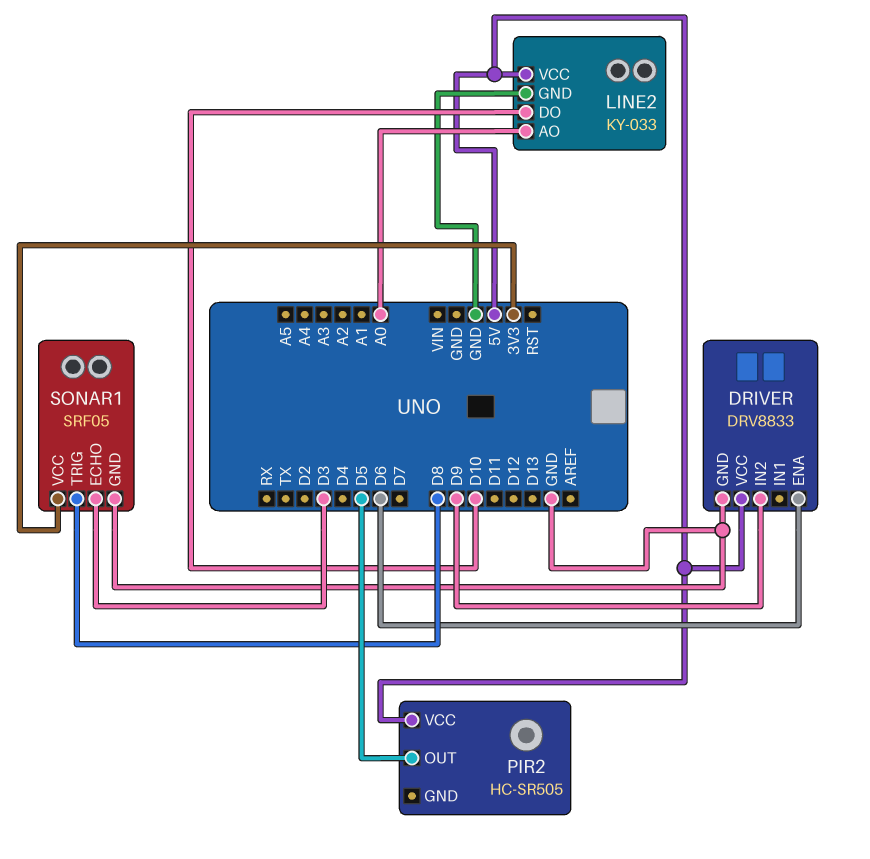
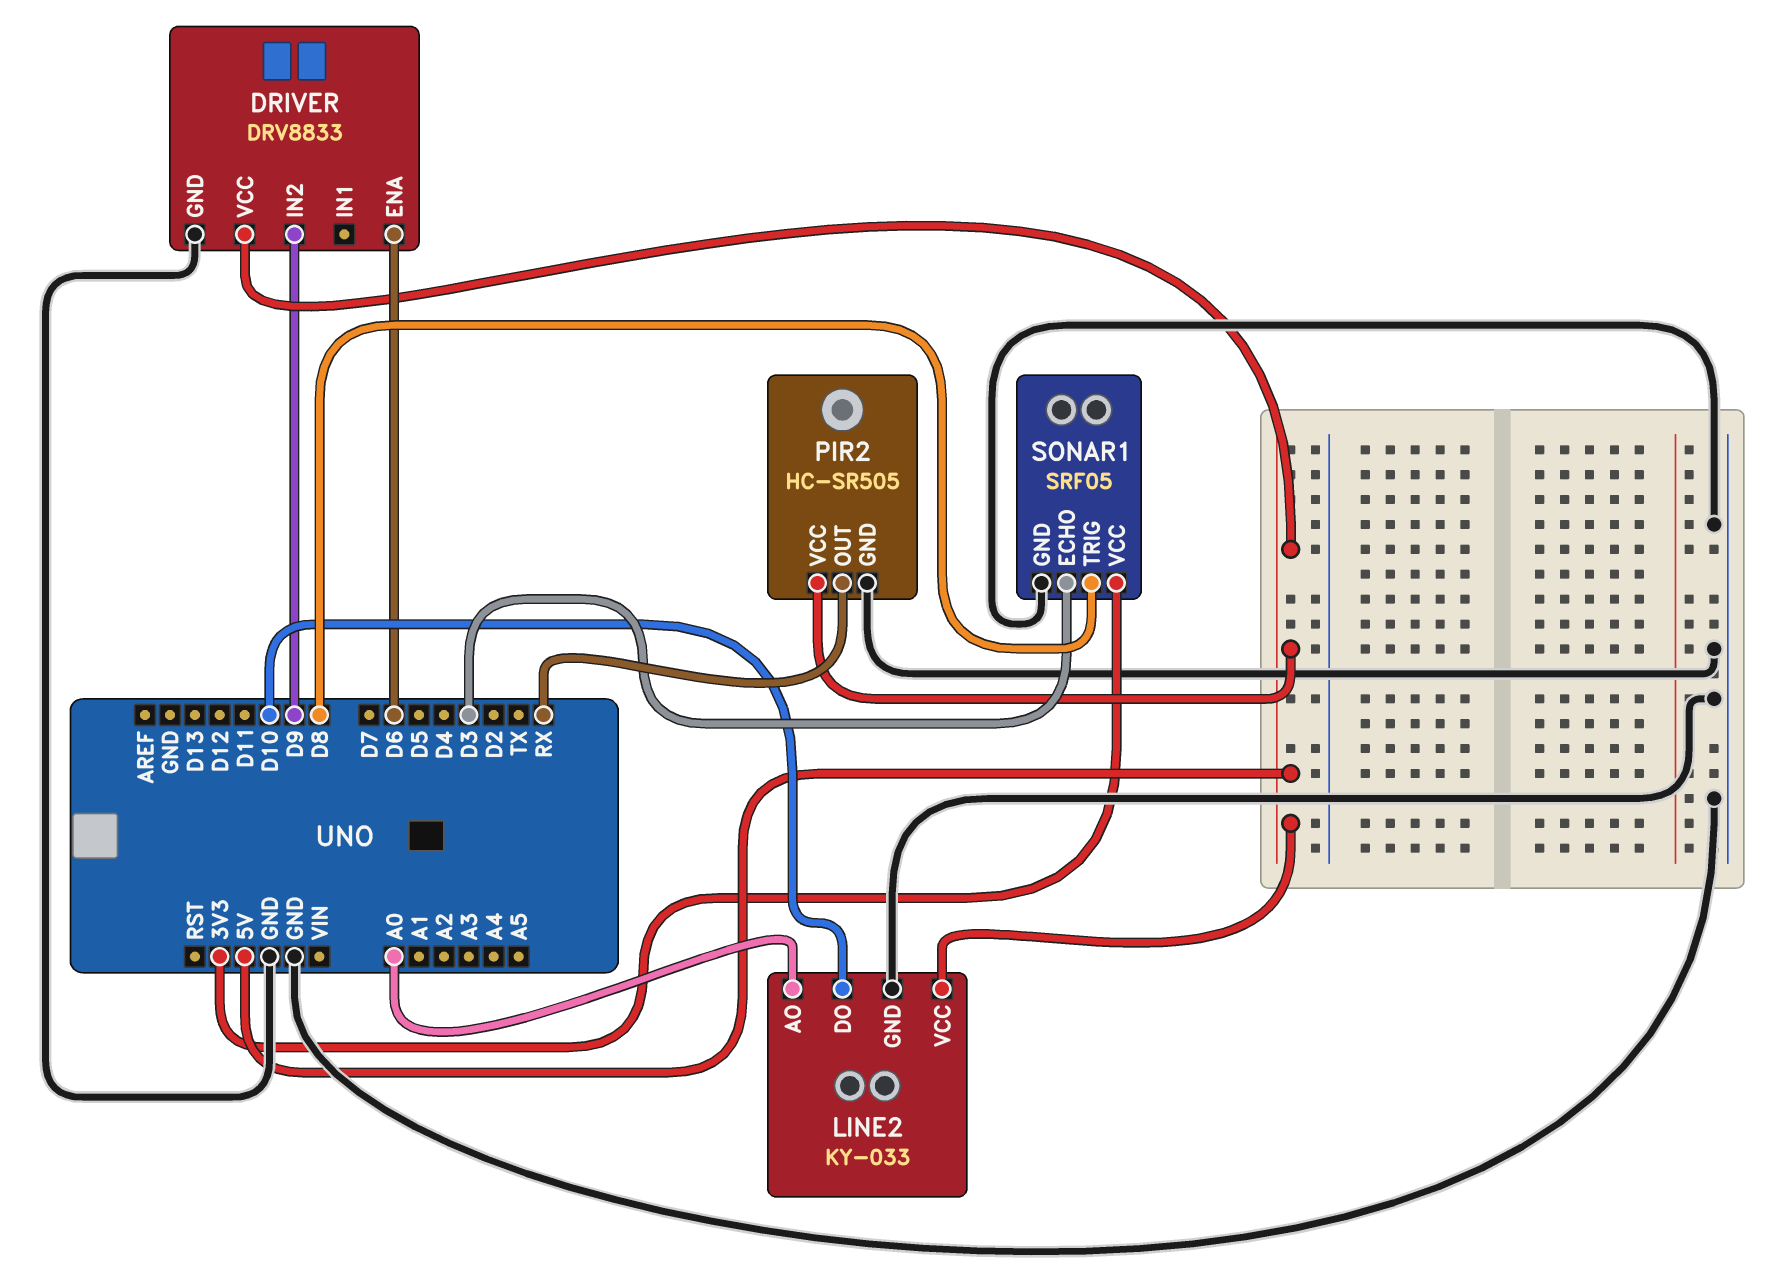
PIR2 pin GND: none -> GND
PIR2 pin OUT: D5 -> RX

